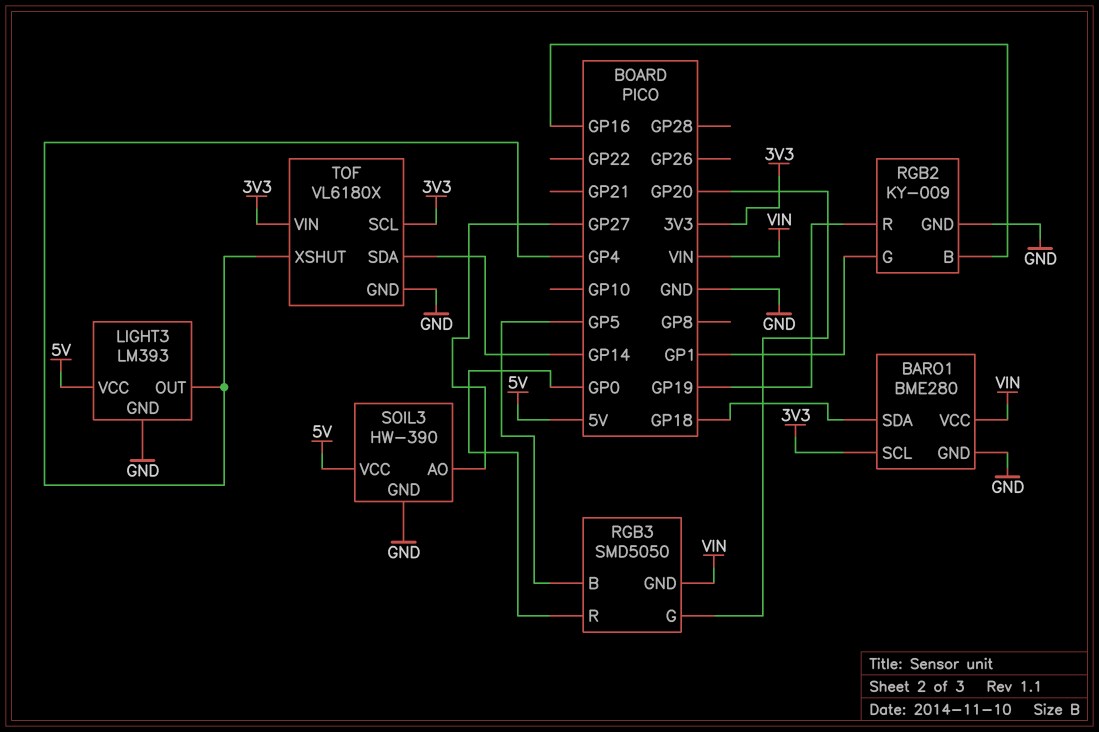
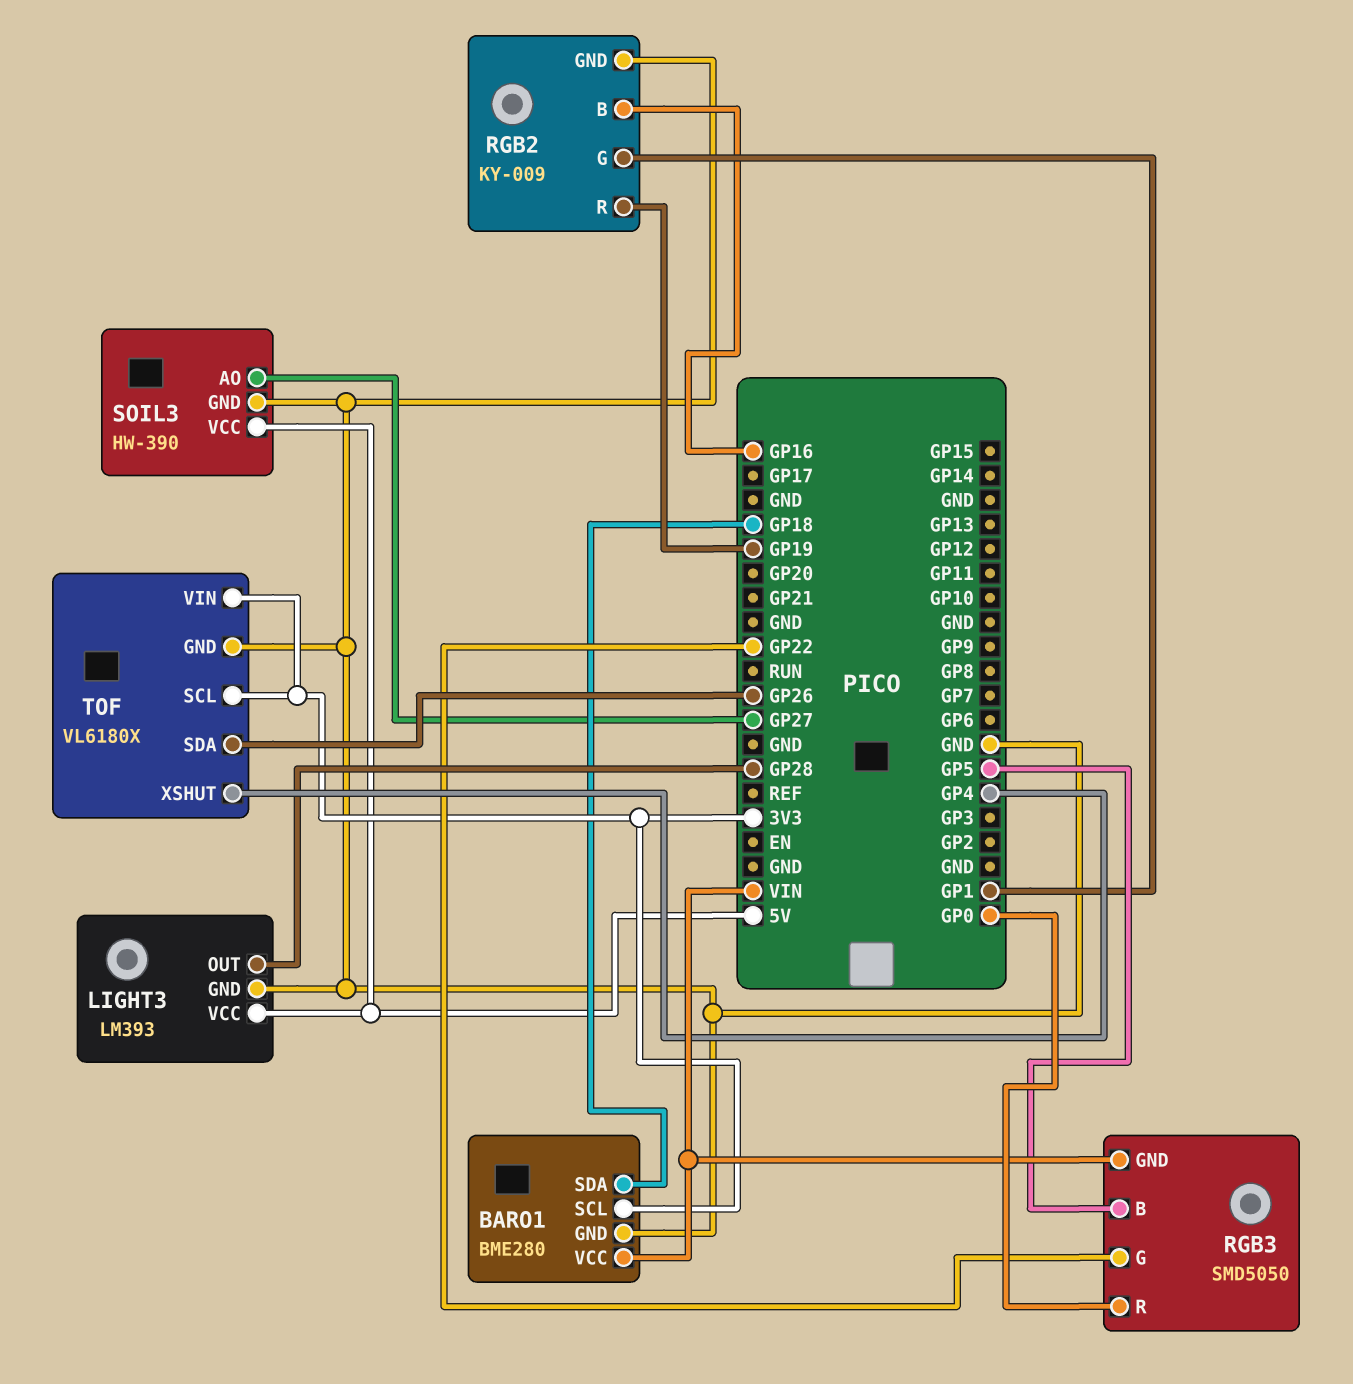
LIGHT3 pin OUT: GP4 -> GP28
RGB3 pin G: GP20 -> GP22
TOF pin SDA: GP14 -> GP26

